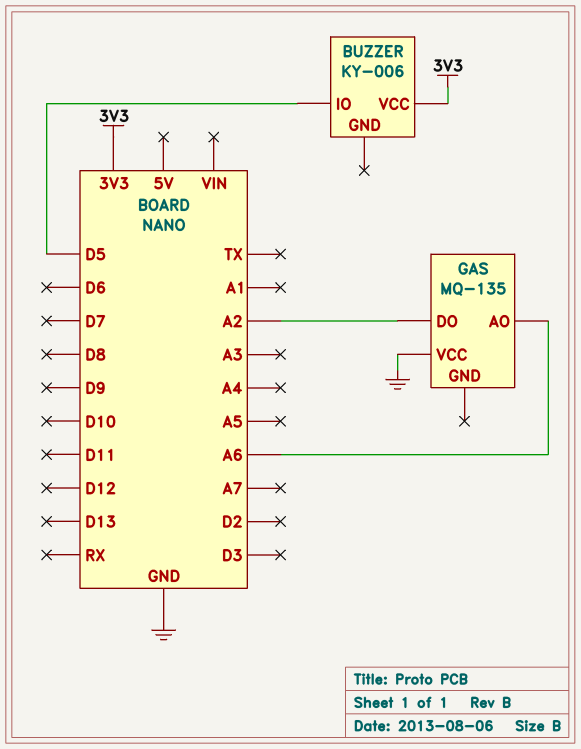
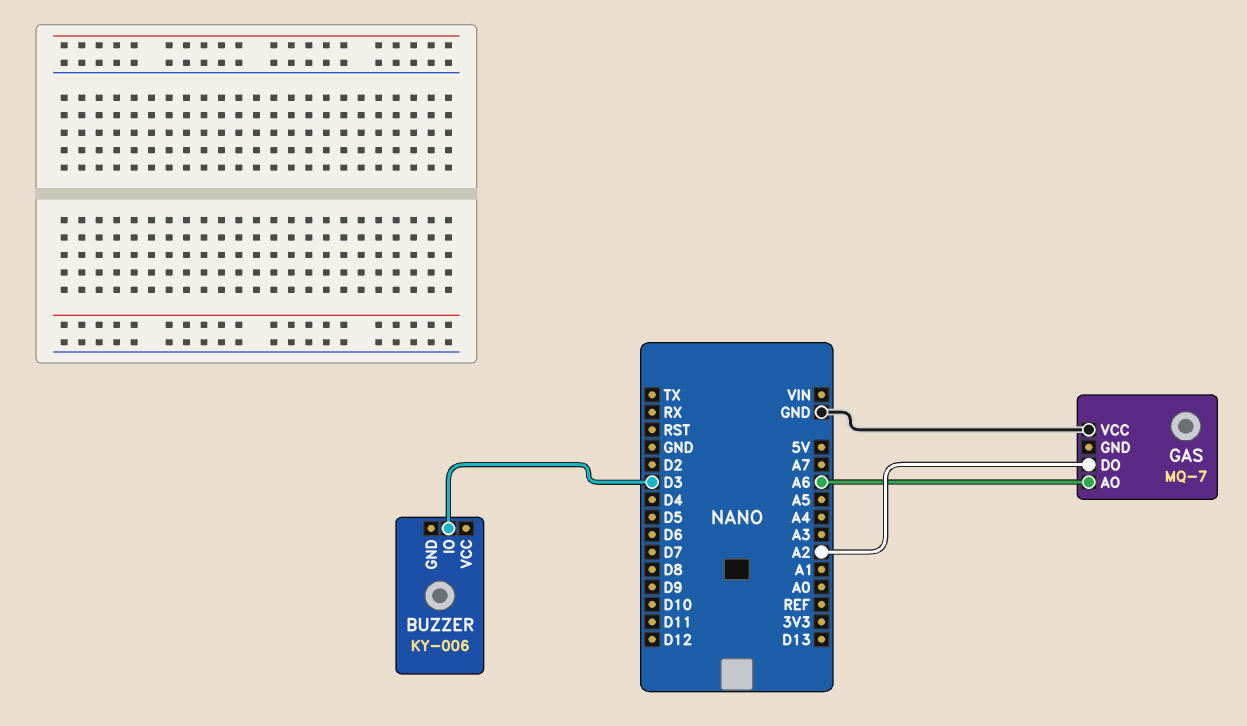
BUZZER pin IO: D5 -> D3
BUZZER pin VCC: 3V3 -> none
GAS: MQ-135 -> MQ-7

